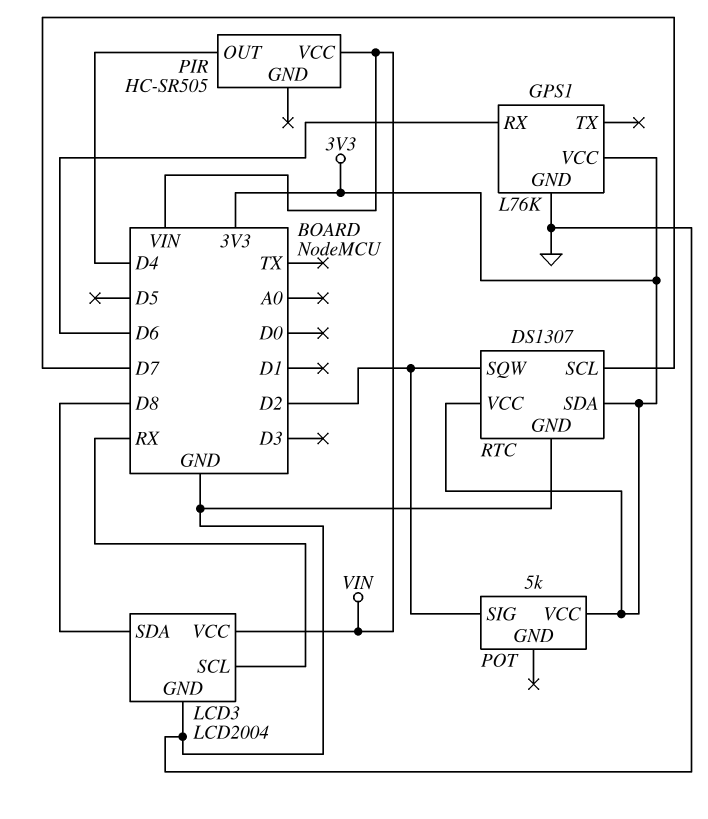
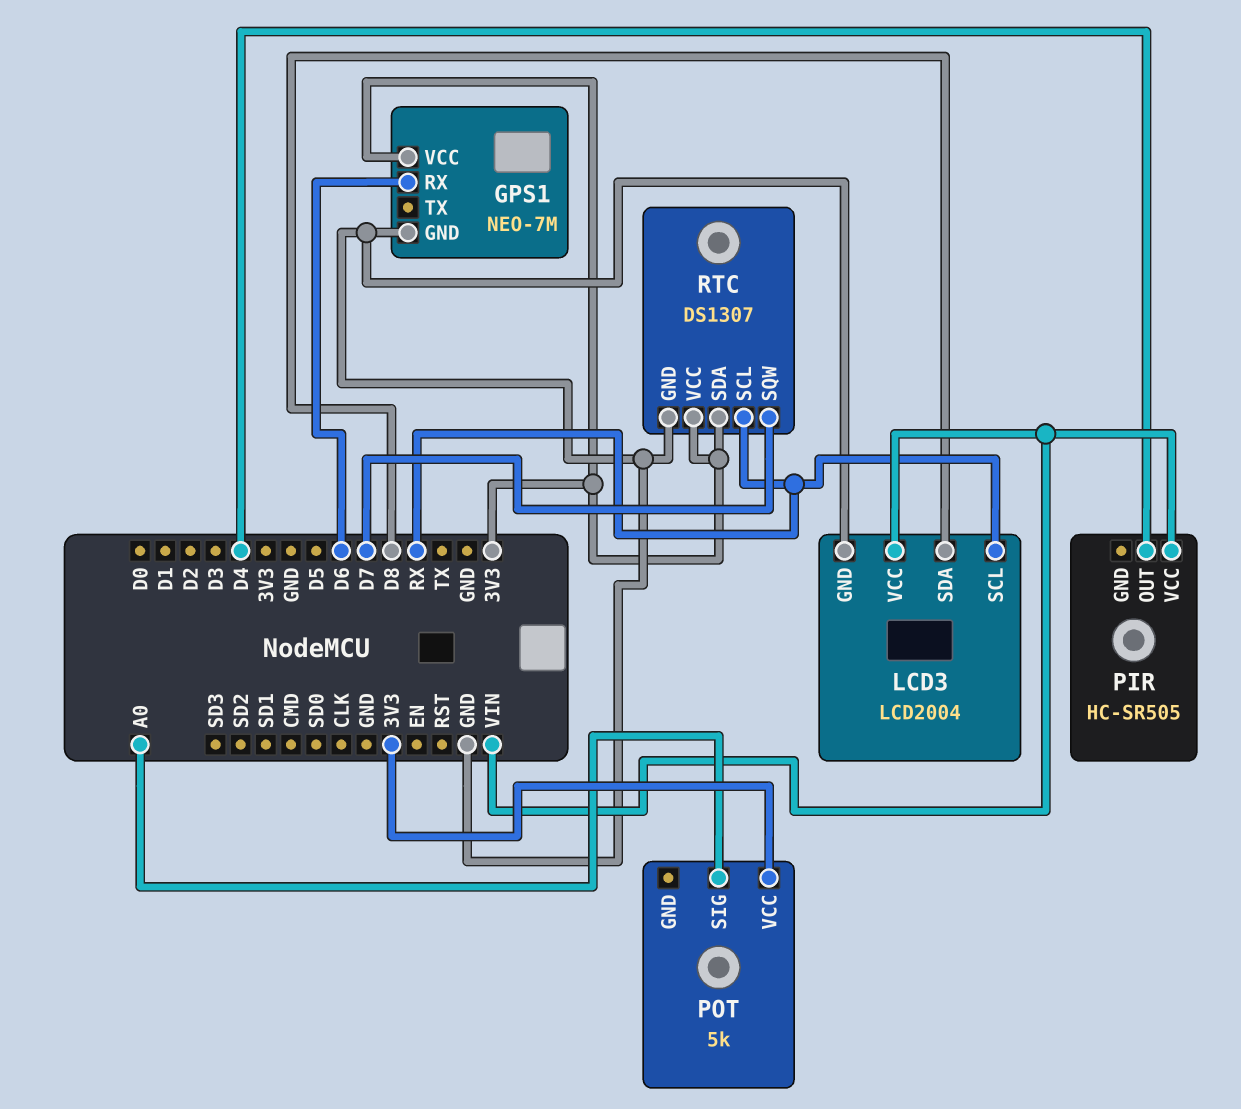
GPS1: L76K -> NEO-7M
POT pin SIG: D2 -> A0
RTC pin SCL: D7 -> RX
RTC pin SQW: D2 -> D7

